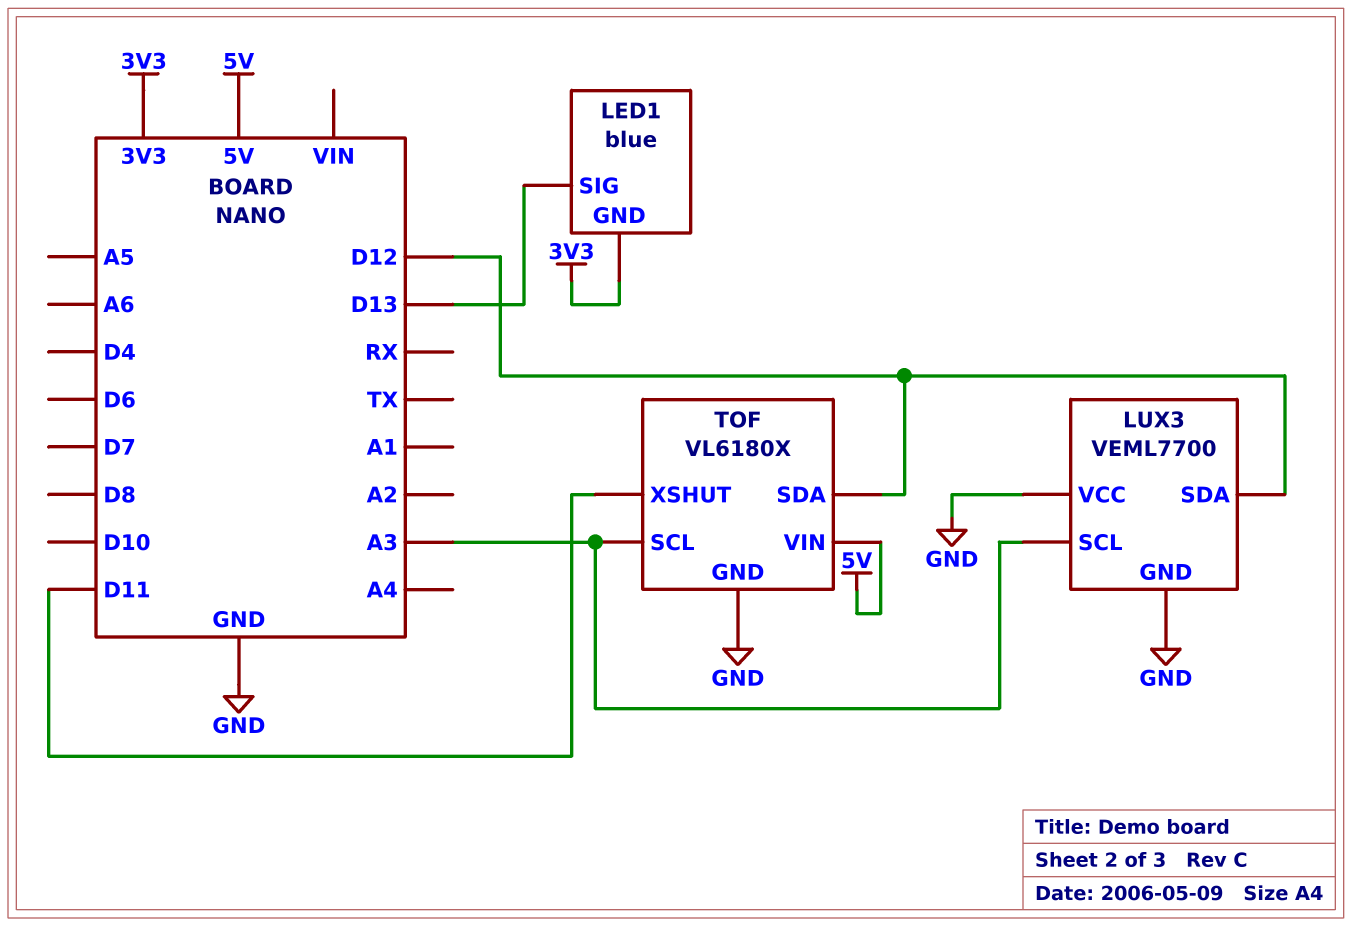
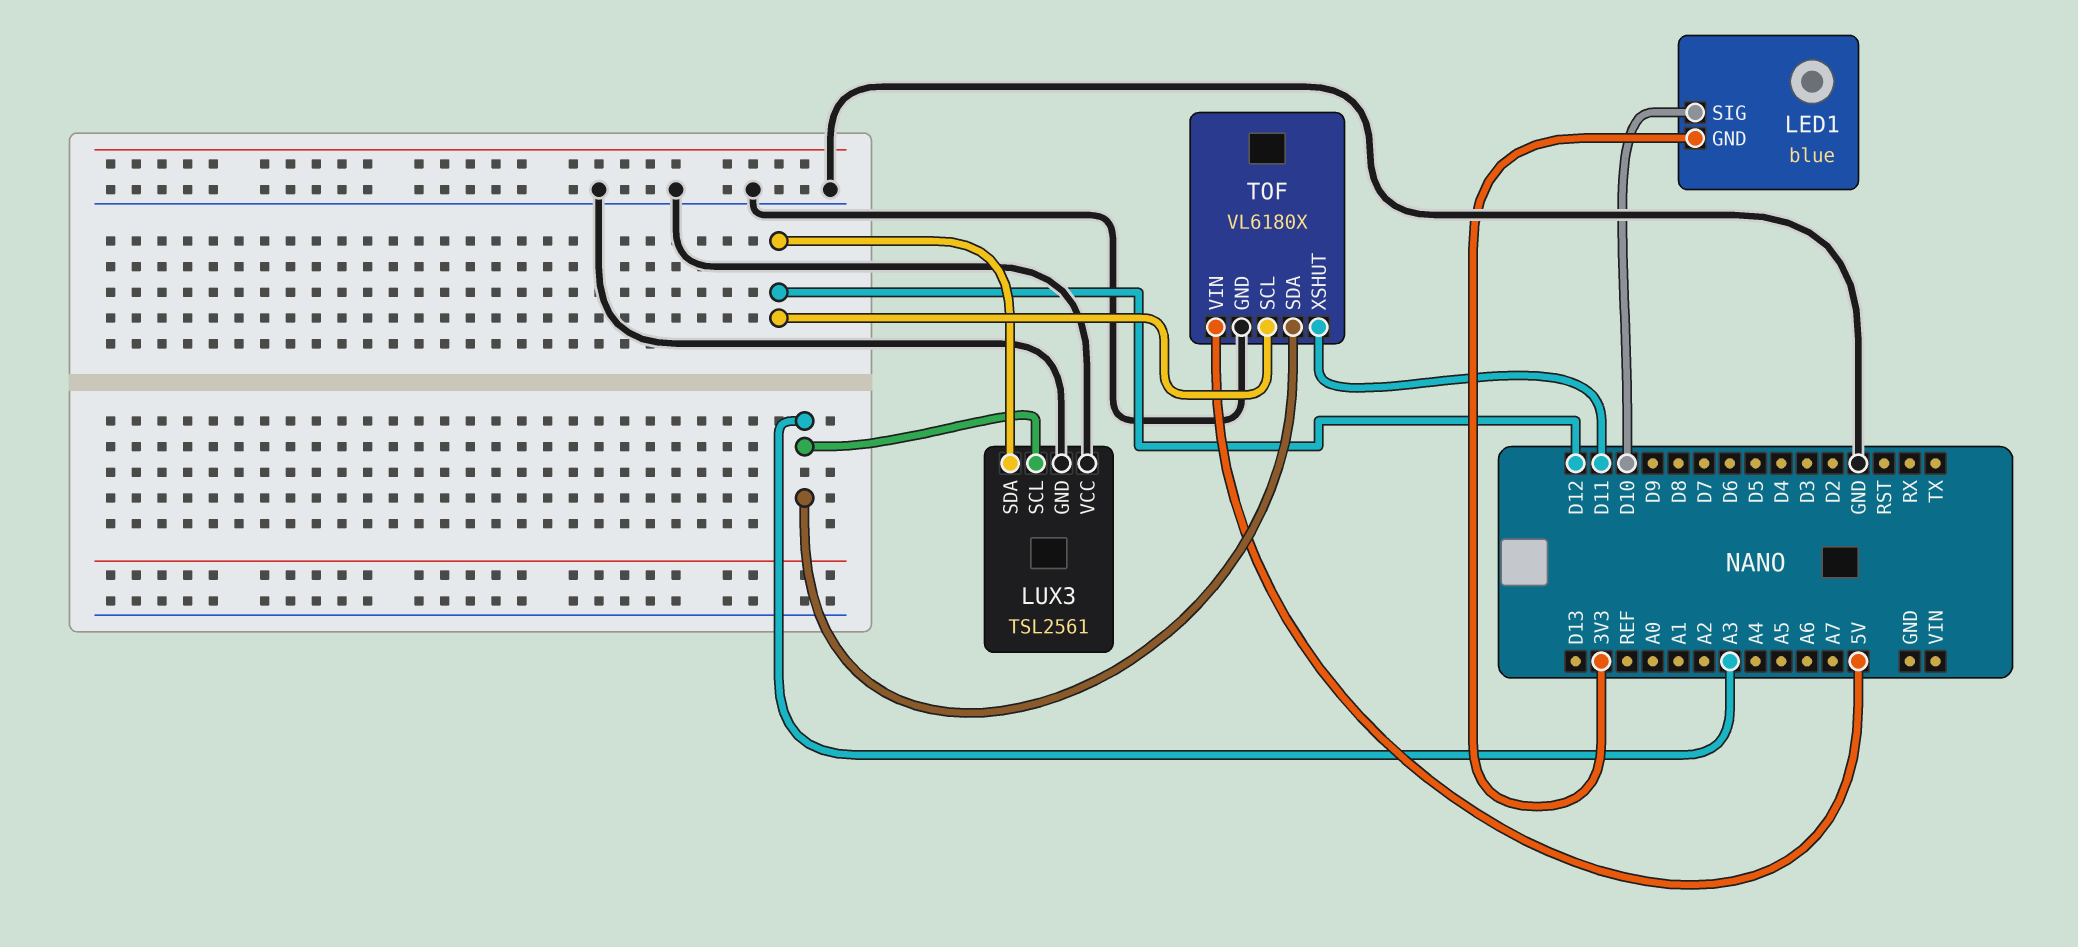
LED1 pin SIG: D13 -> D10
LUX3: VEML7700 -> TSL2561
TOF pin SCL: A3 -> D12
TOF pin SDA: D12 -> A3

